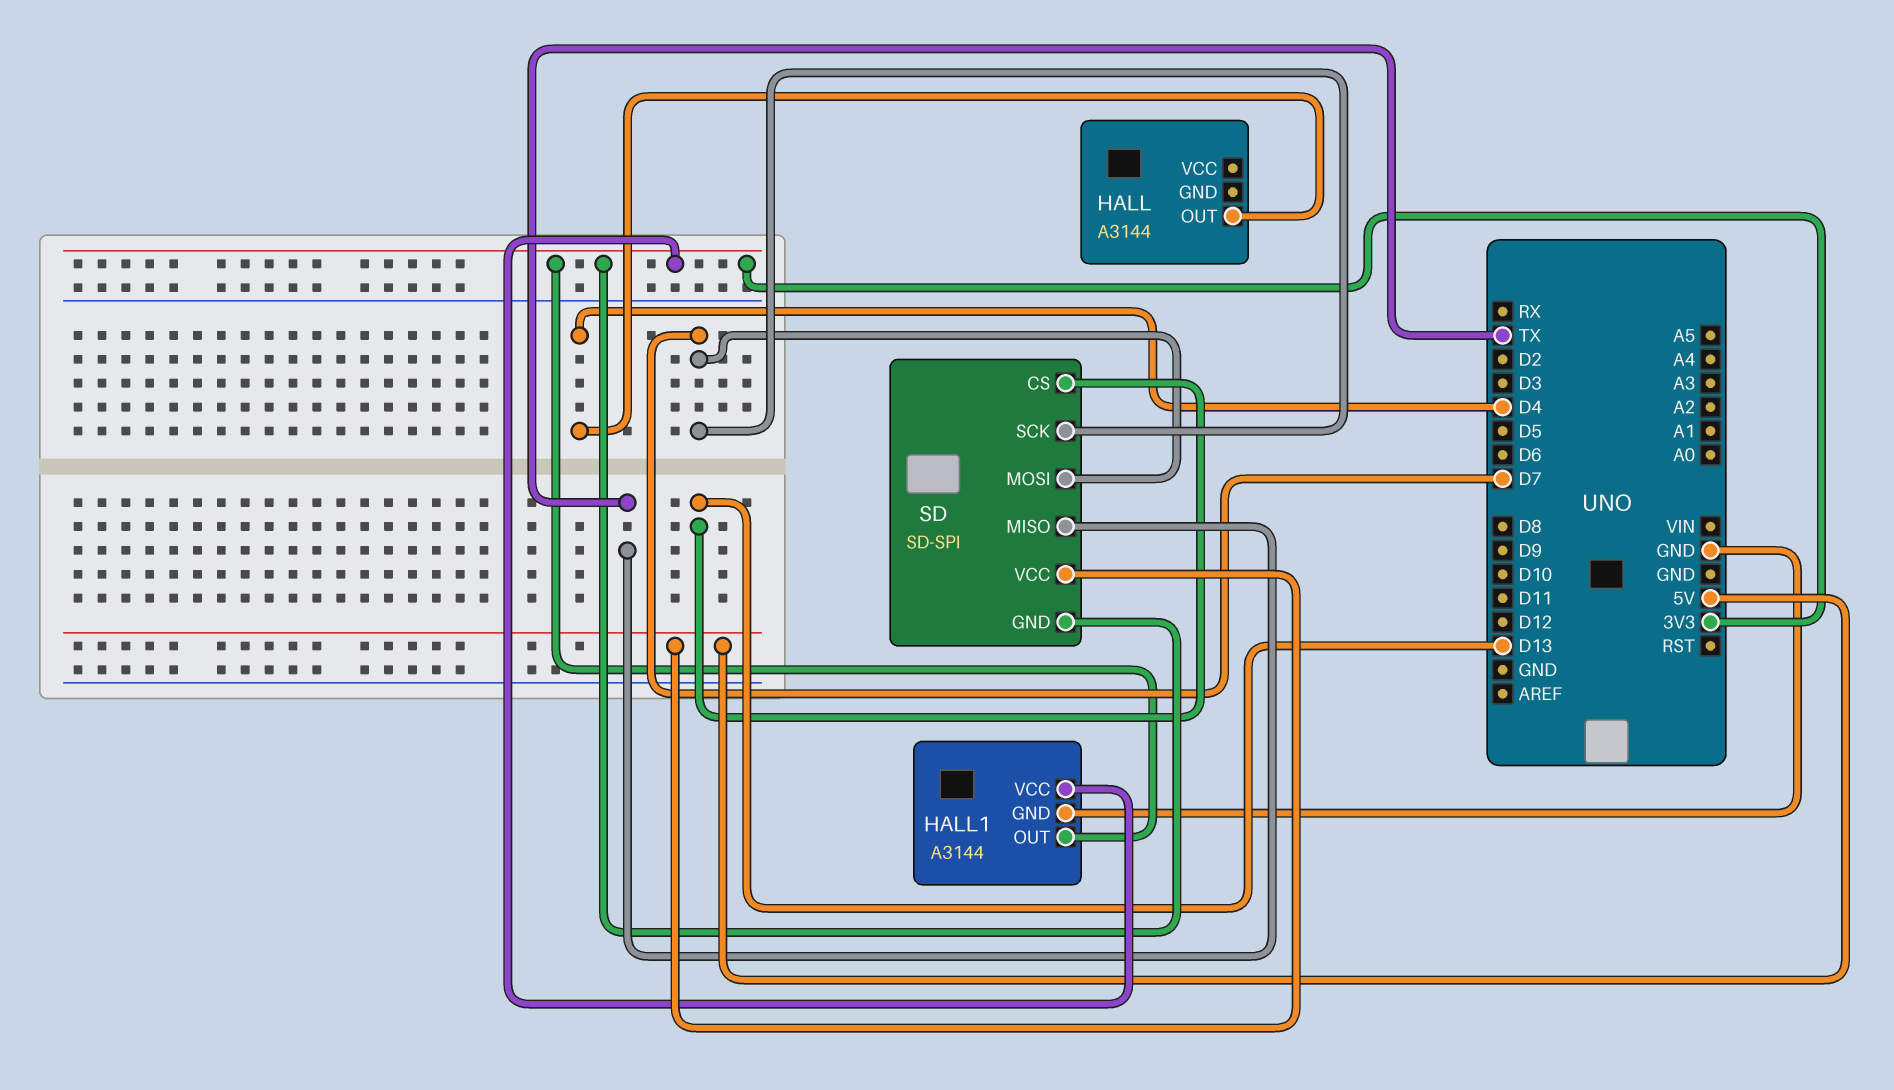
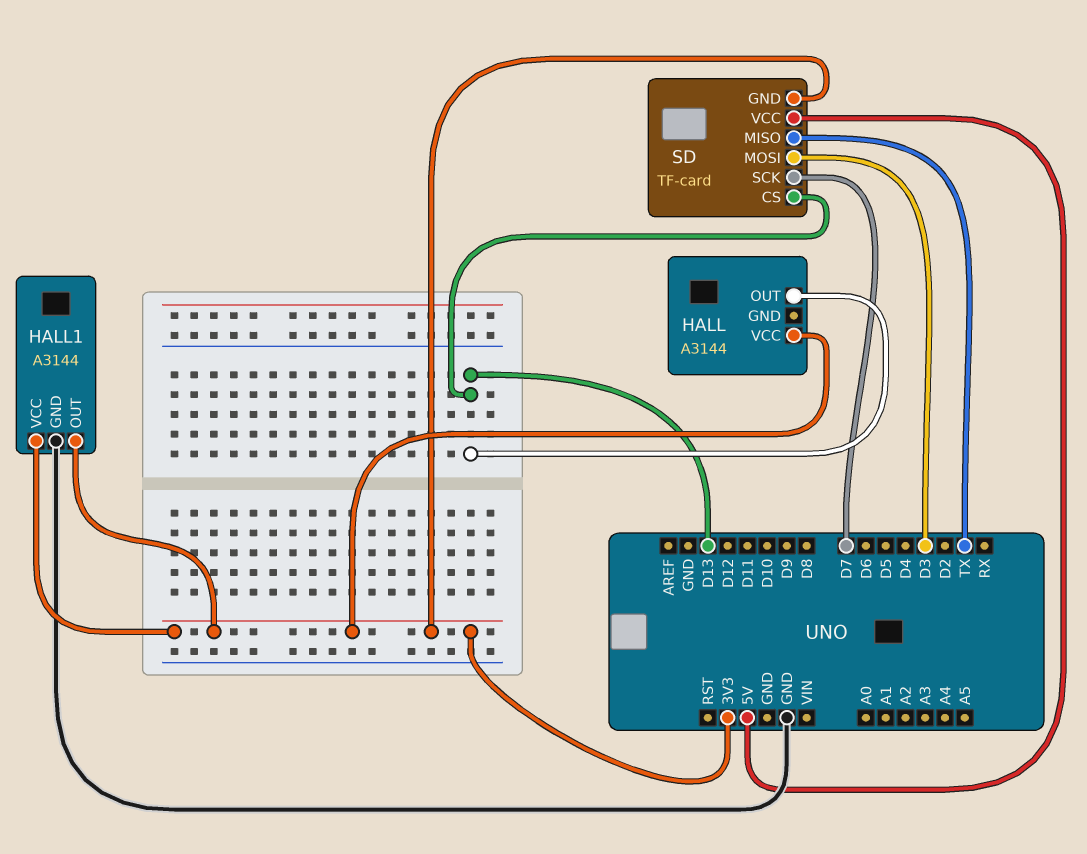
HALL pin OUT: D4 -> D13
HALL pin VCC: none -> 3V3
SD: SD-SPI -> TF-card
SD pin MOSI: D7 -> D3

